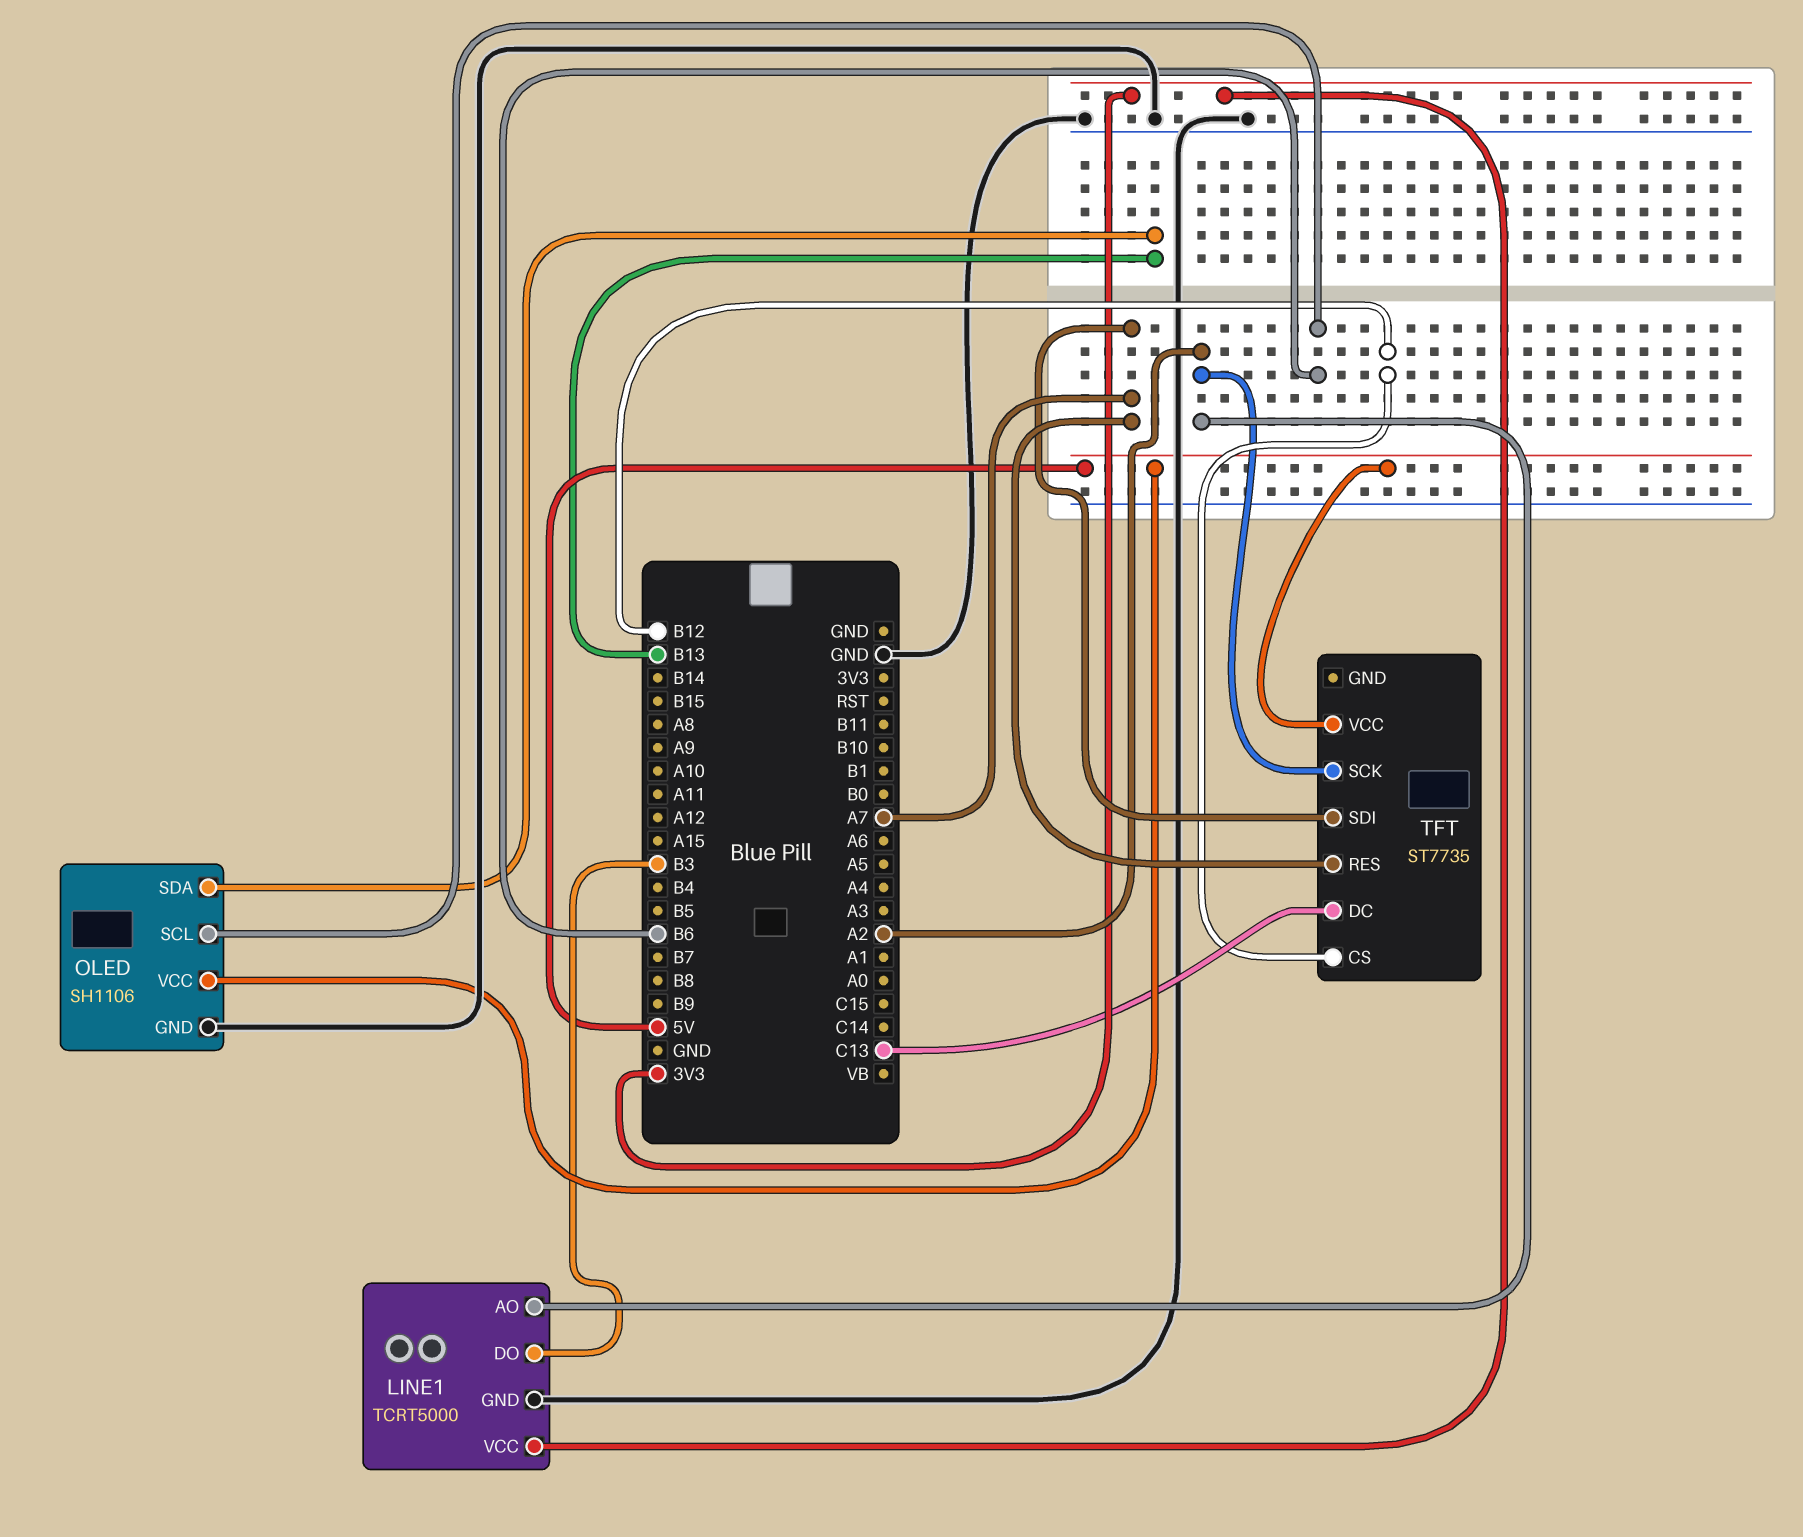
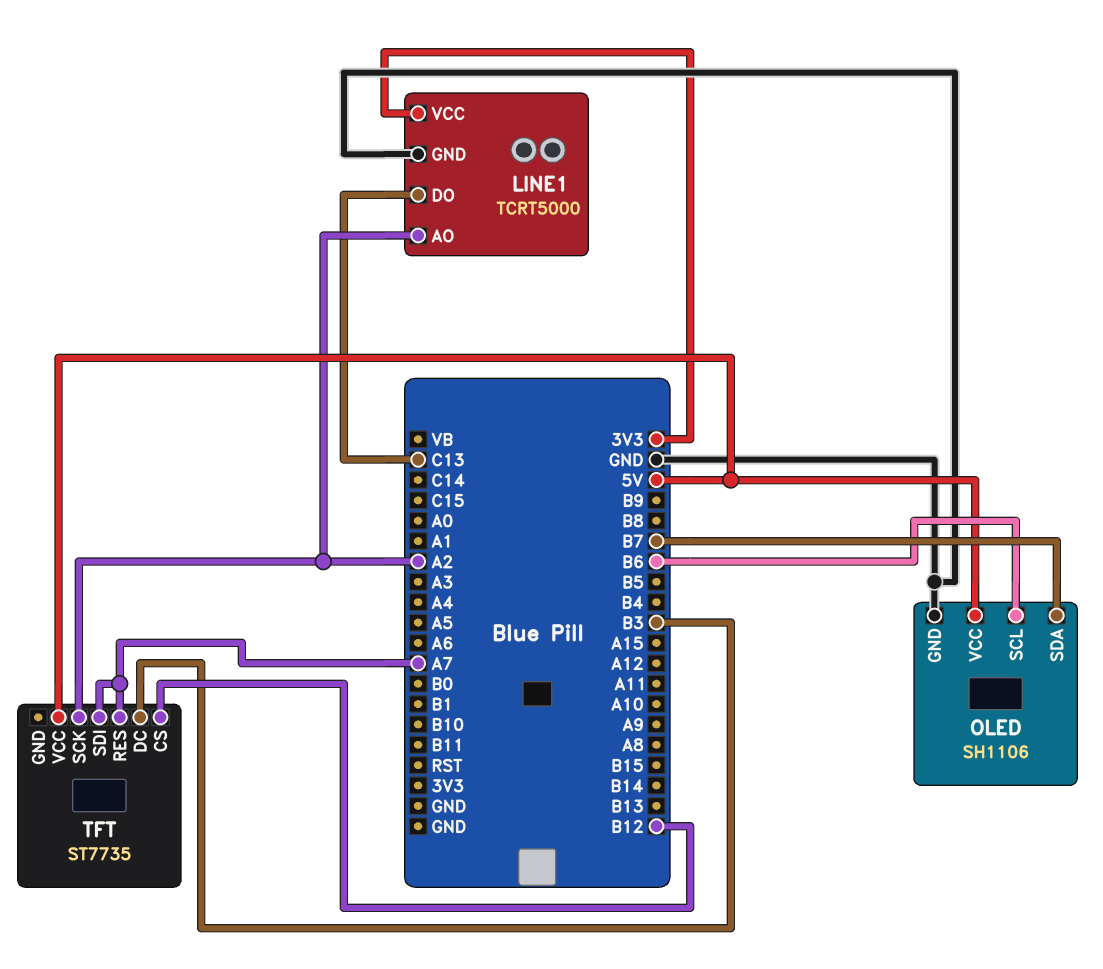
LINE1 pin DO: B3 -> C13
OLED pin SDA: B13 -> B7
TFT pin DC: C13 -> B3

